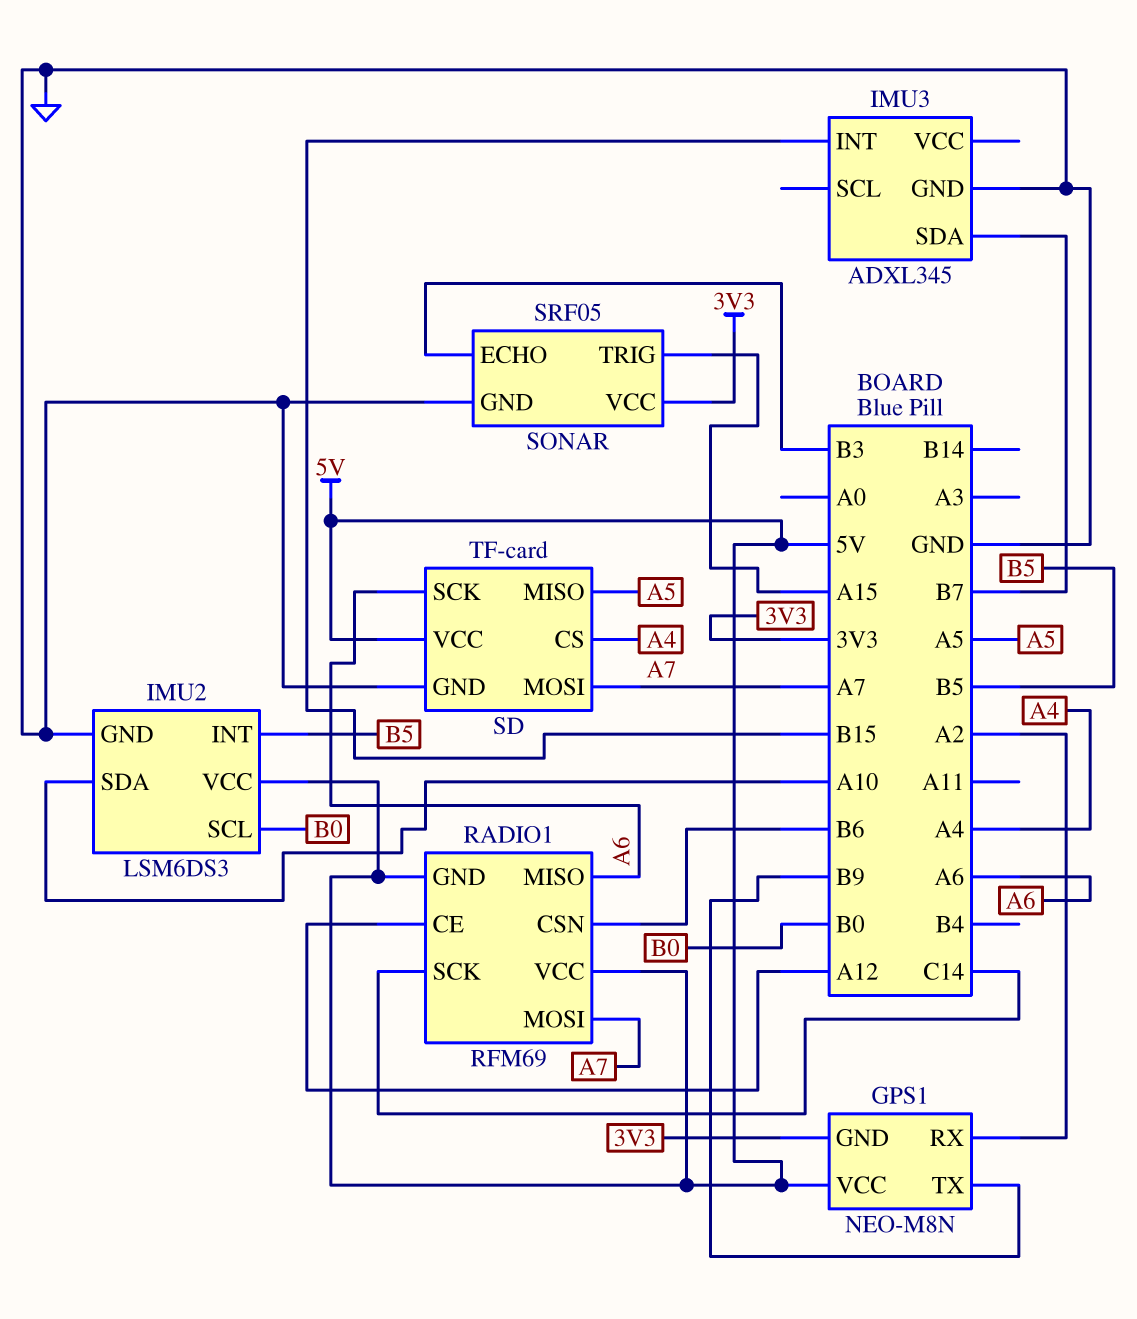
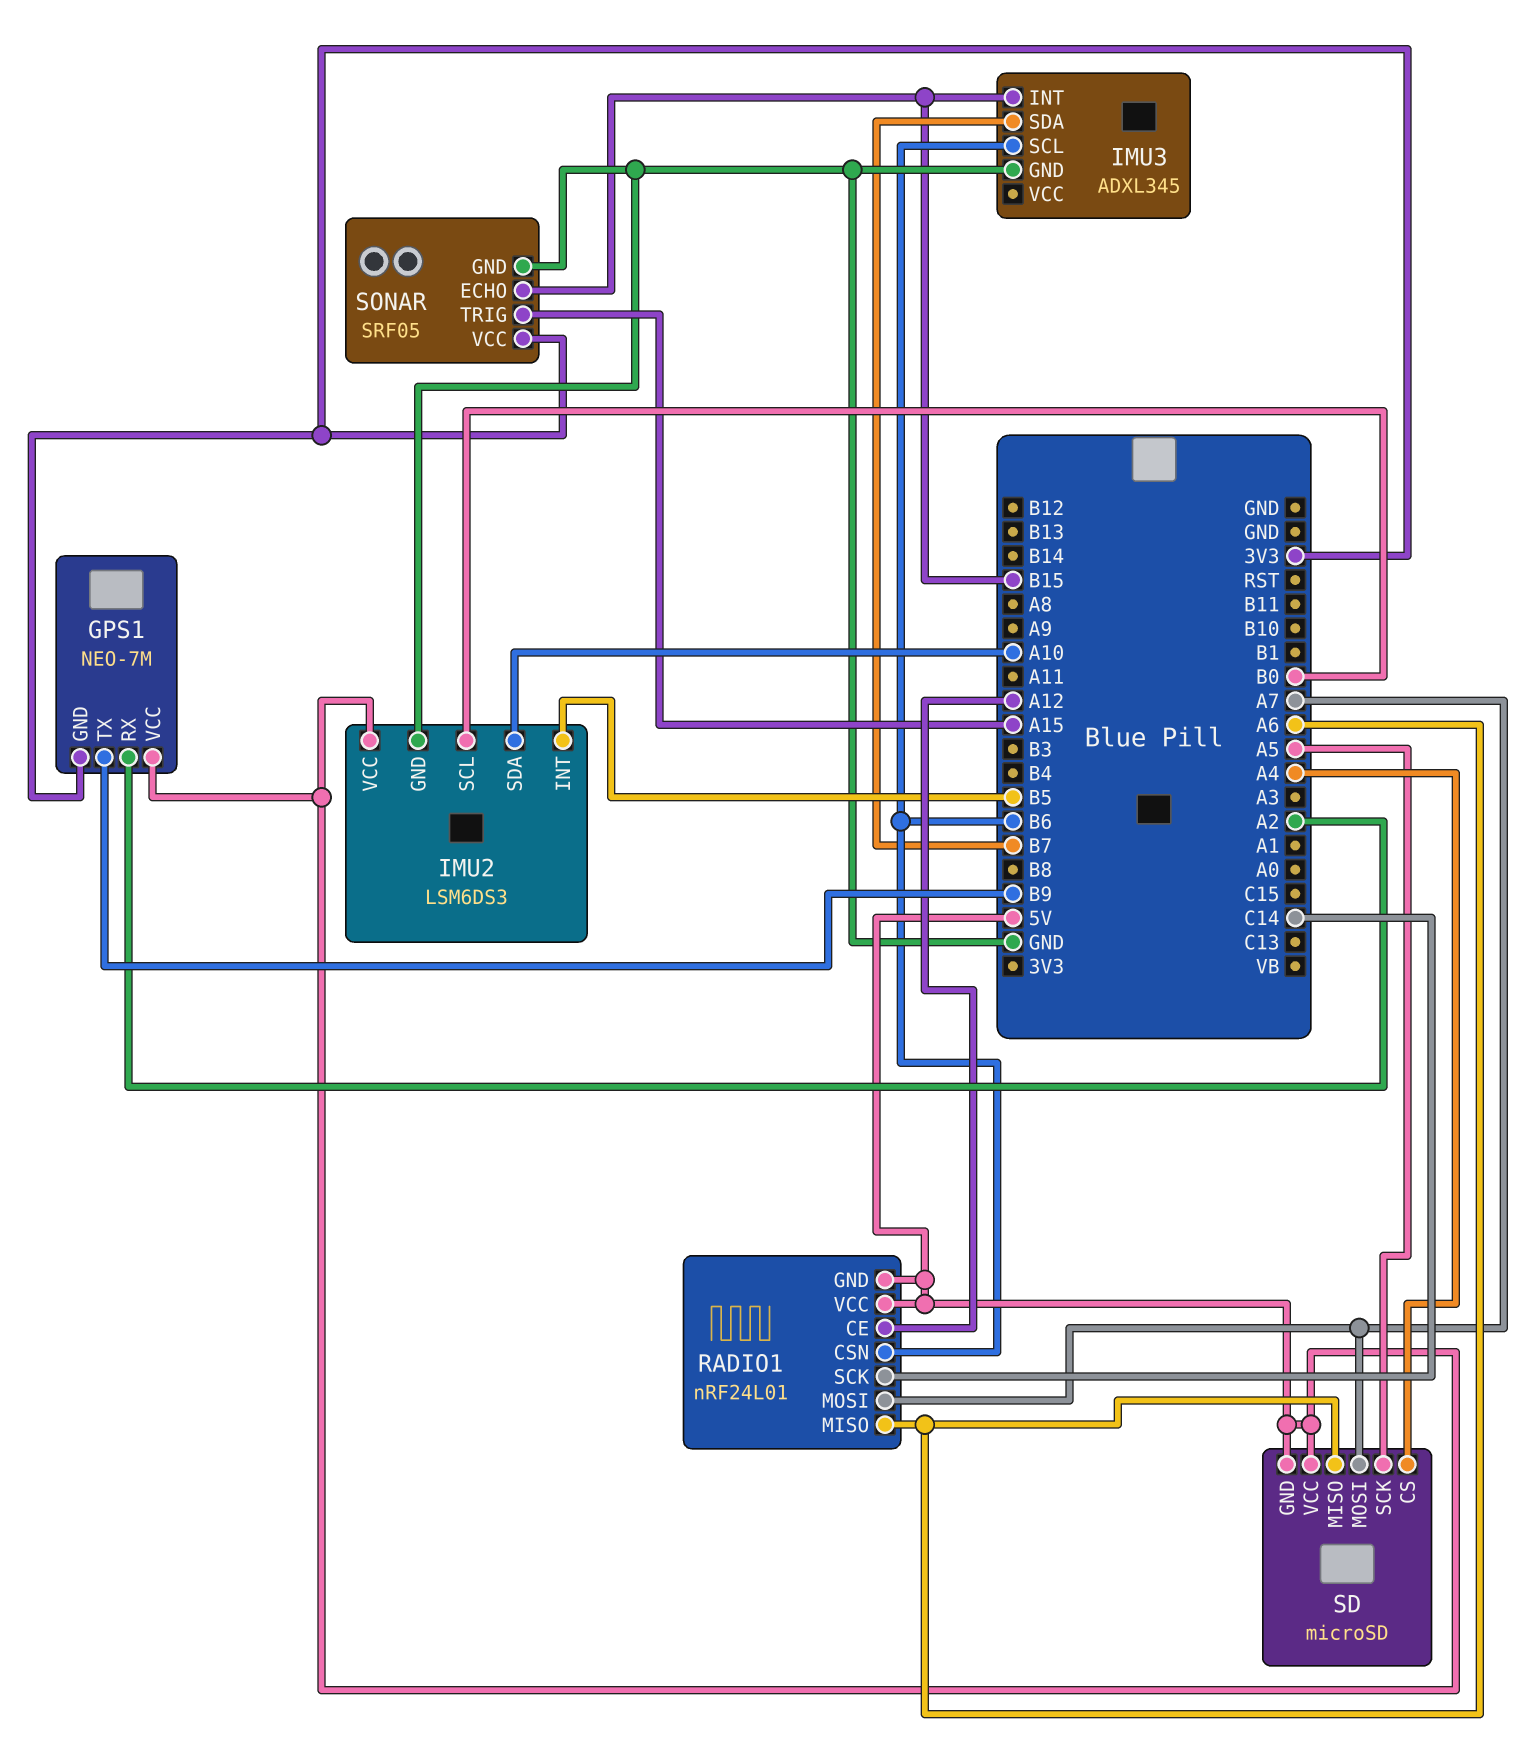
GPS1: NEO-M8N -> NEO-7M
IMU3 pin SCL: none -> B6
RADIO1: RFM69 -> nRF24L01
SD: TF-card -> microSD
SD pin GND: GND -> 5V
SD pin MISO: A5 -> A6
SD pin SCK: A6 -> A5
SONAR pin ECHO: B3 -> B15

